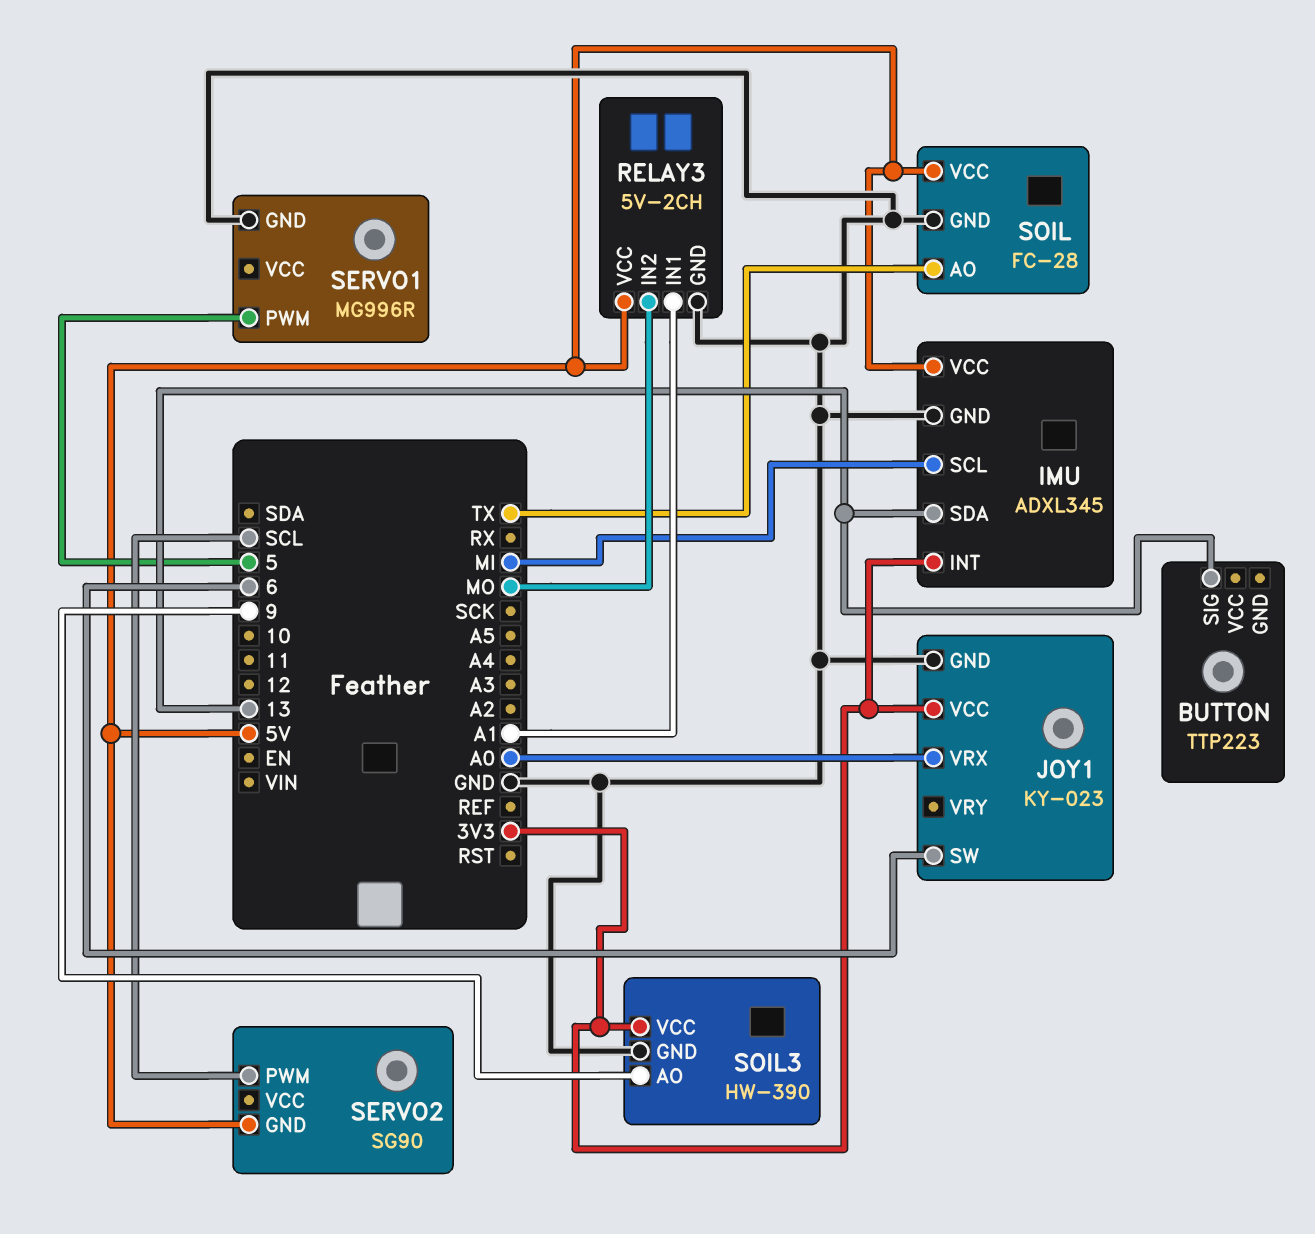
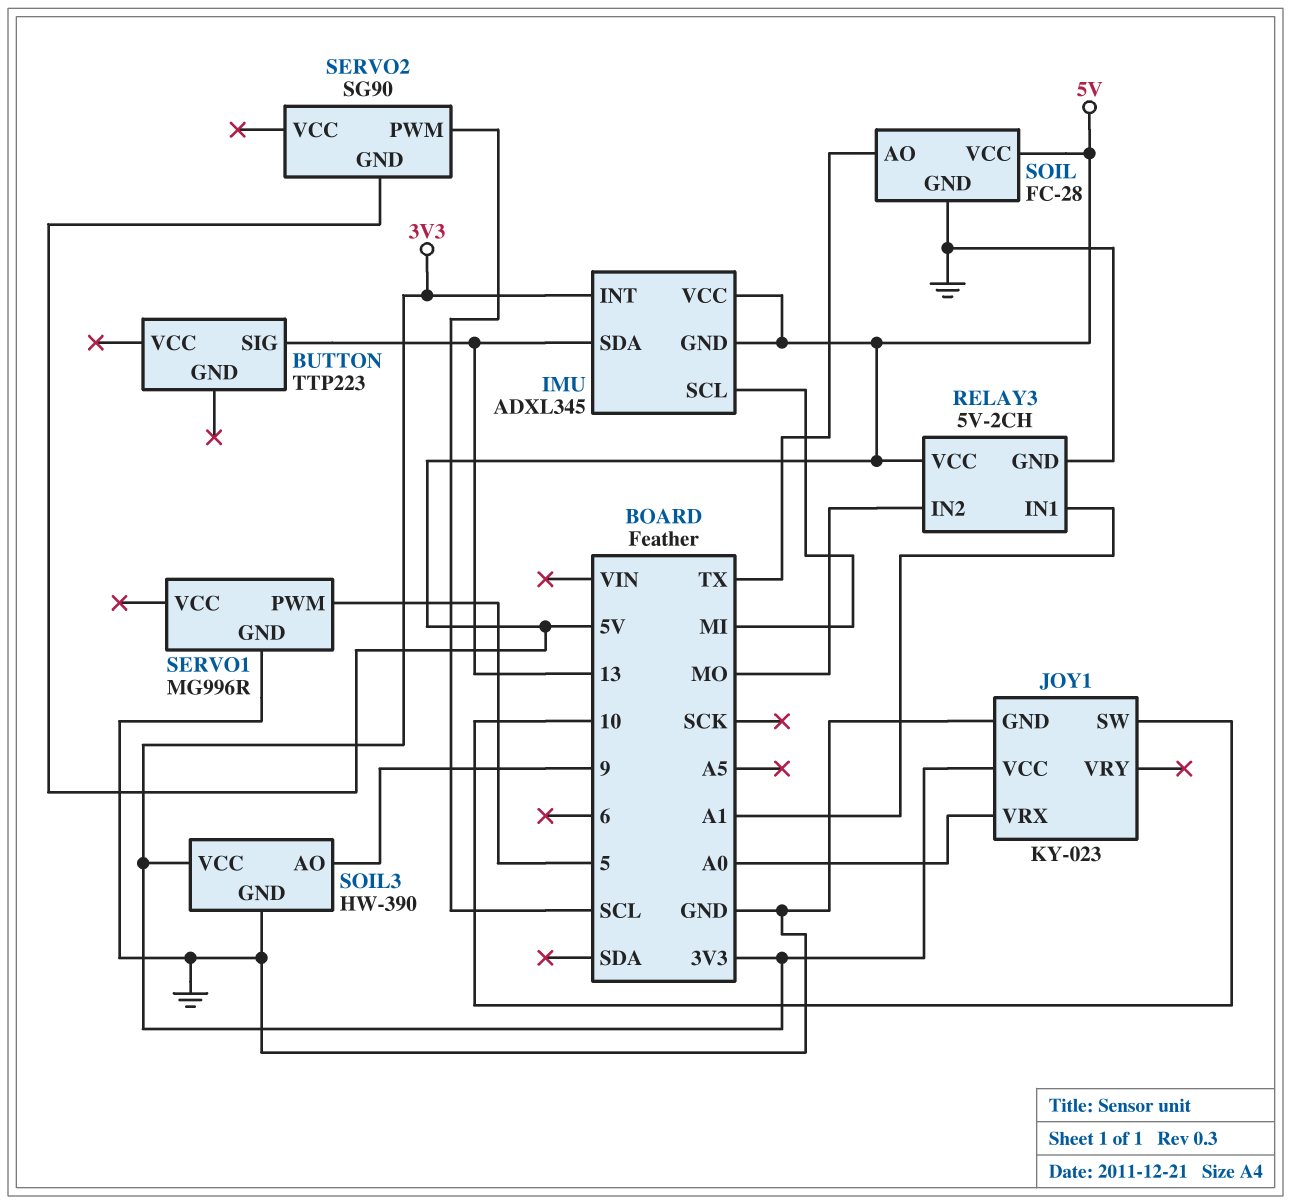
IMU pin GND: GND -> 5V
JOY1 pin SW: 6 -> 10

